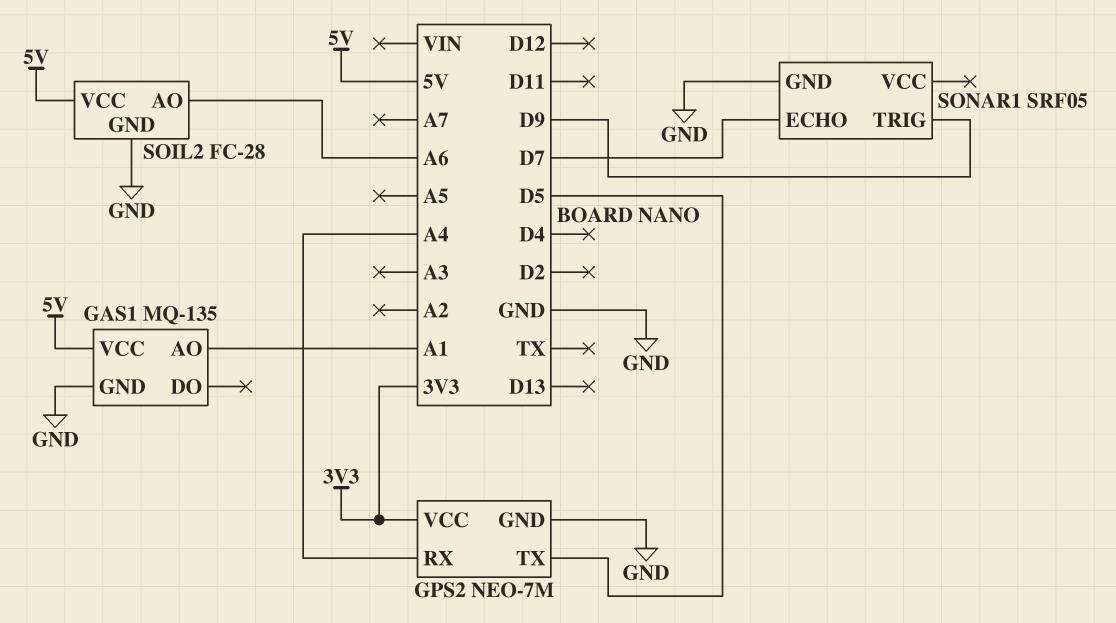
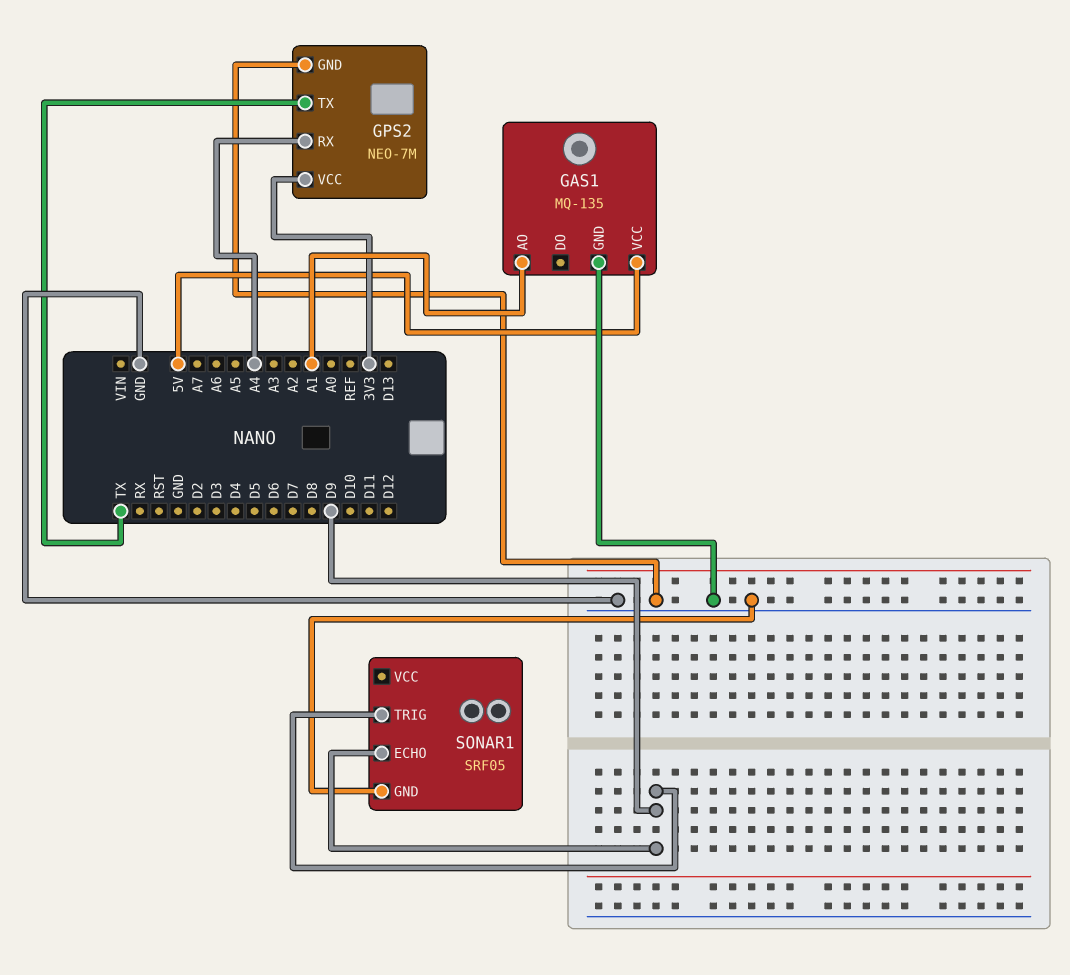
GPS2 pin TX: D5 -> TX
SOIL2: FC-28 -> none
SOIL2 pin AO: A6 -> none
SOIL2 pin GND: GND -> none
SOIL2 pin VCC: 5V -> none
SONAR1 pin ECHO: D7 -> D9

